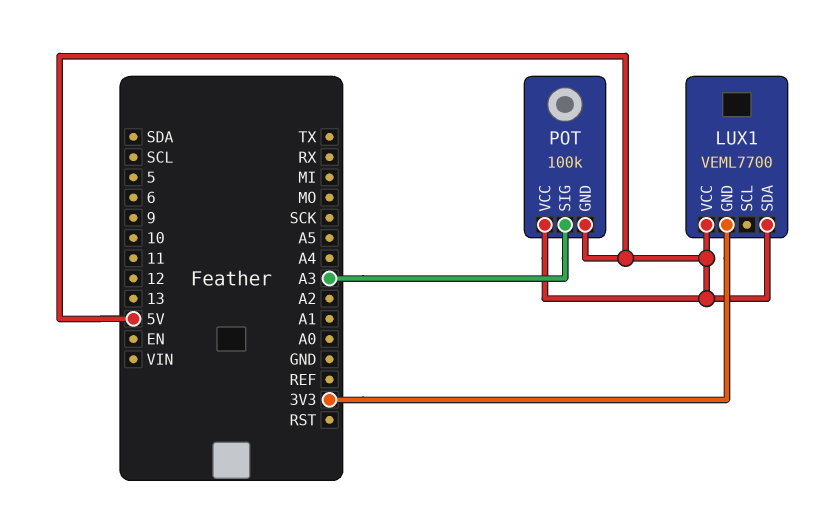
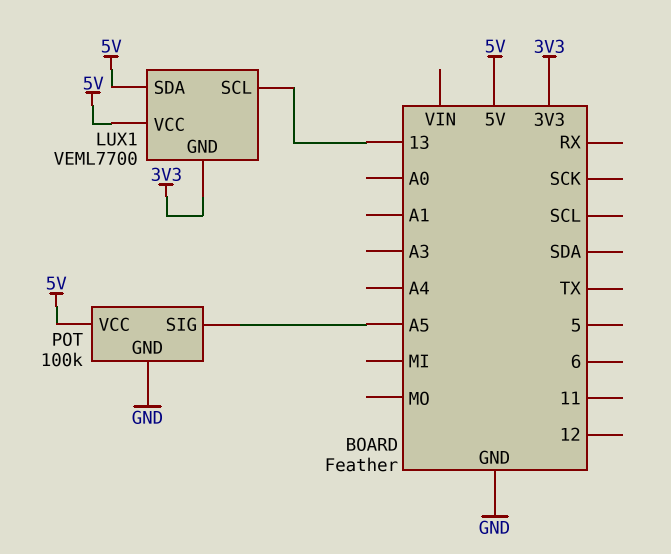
LUX1 pin SCL: none -> 13
POT pin GND: 5V -> GND
POT pin SIG: A3 -> A5

